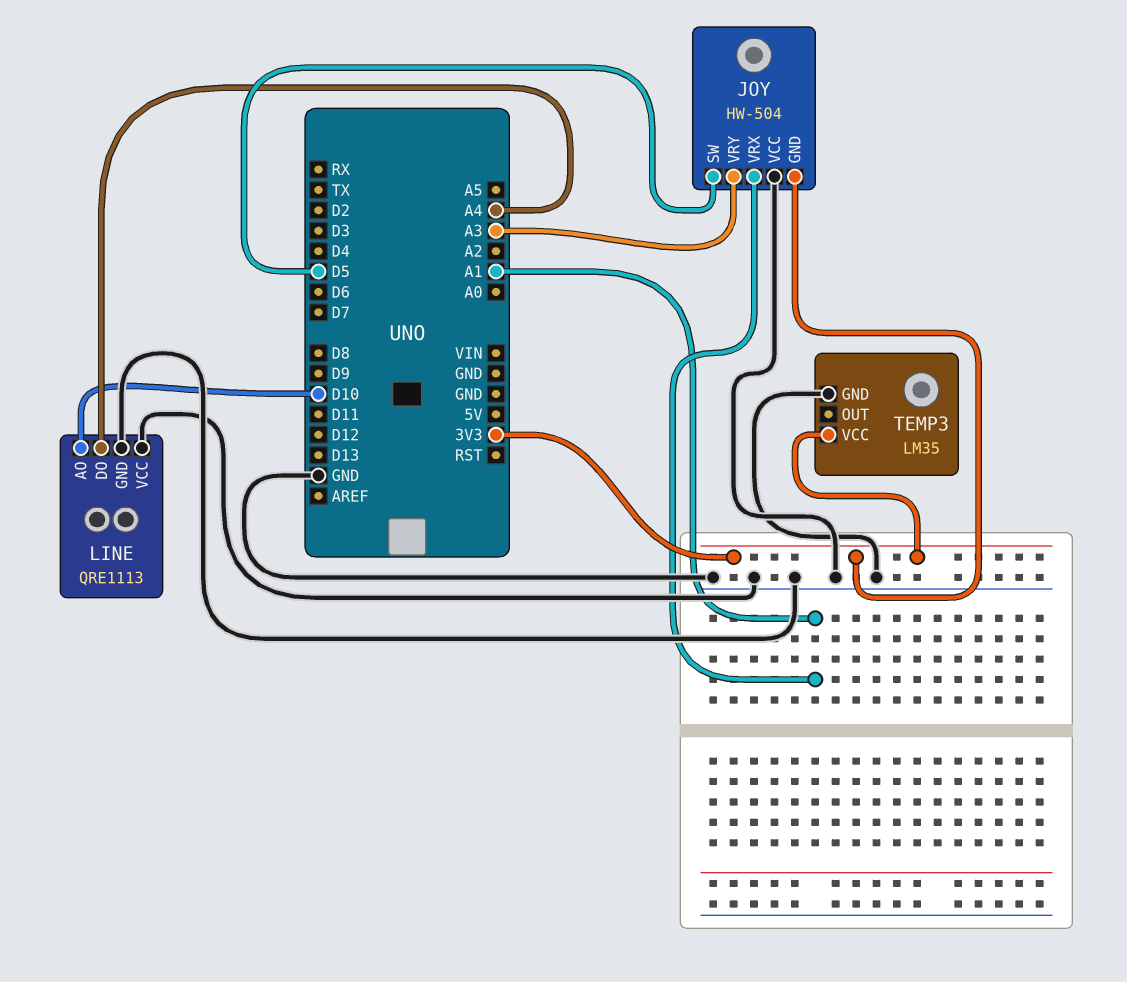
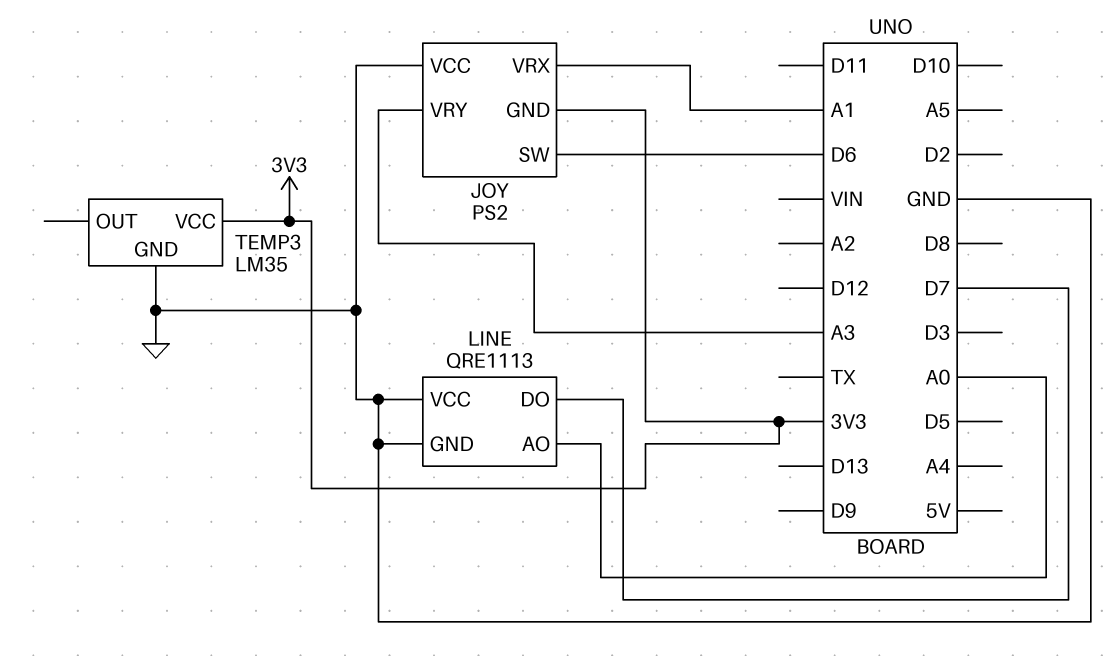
JOY: HW-504 -> PS2
JOY pin SW: D5 -> D6
LINE pin AO: D10 -> A0
LINE pin DO: A4 -> D7

